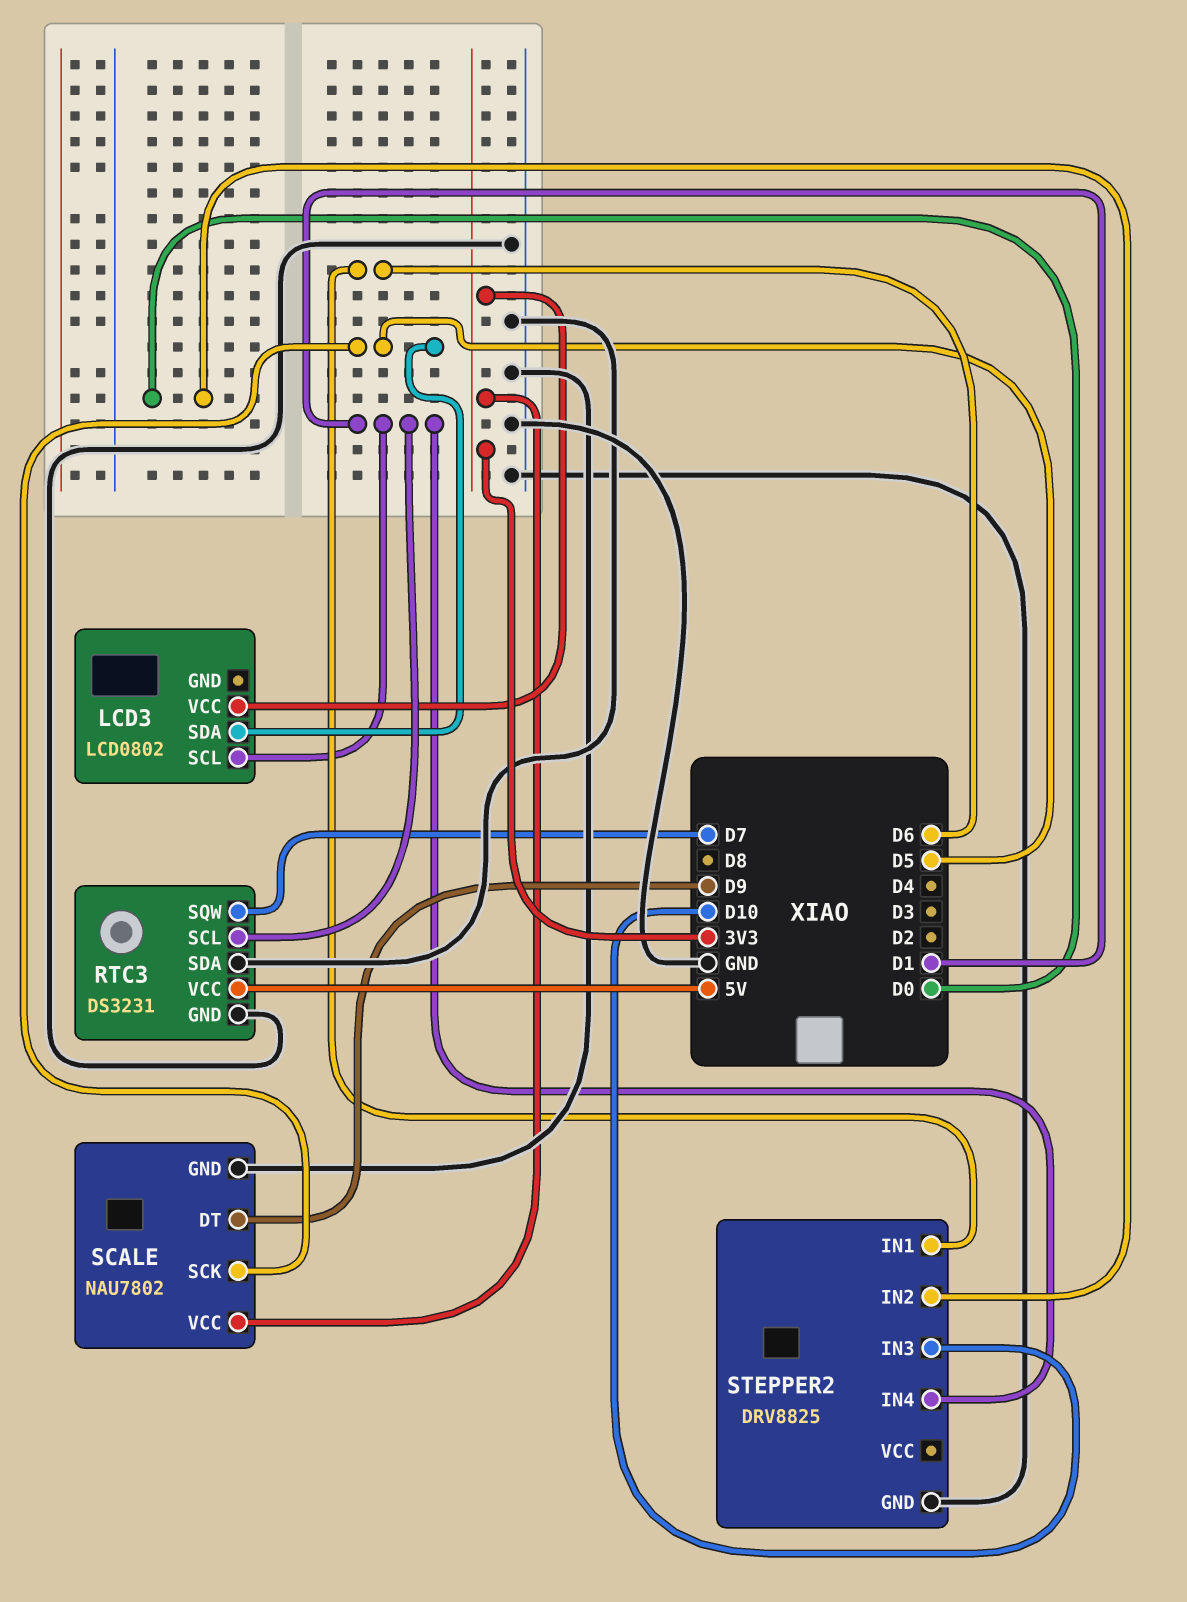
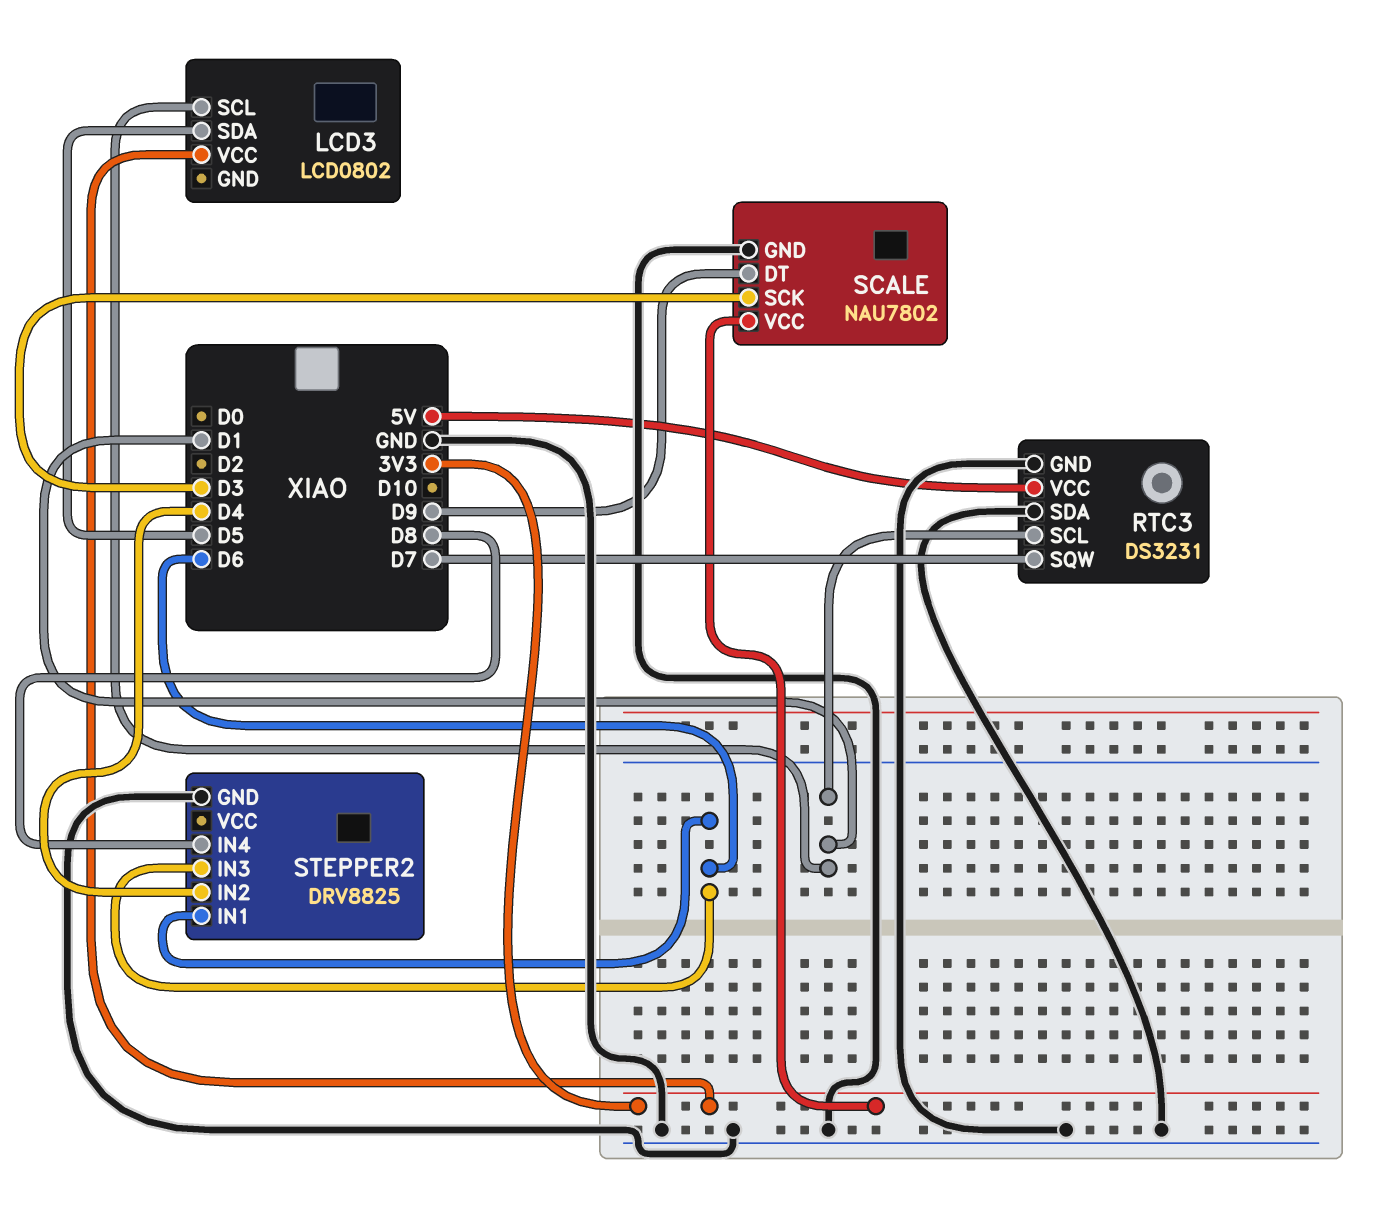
SCALE pin SCK: D5 -> D3
STEPPER2 pin IN2: D0 -> D4
STEPPER2 pin IN3: D10 -> D6
STEPPER2 pin IN4: D1 -> D8

